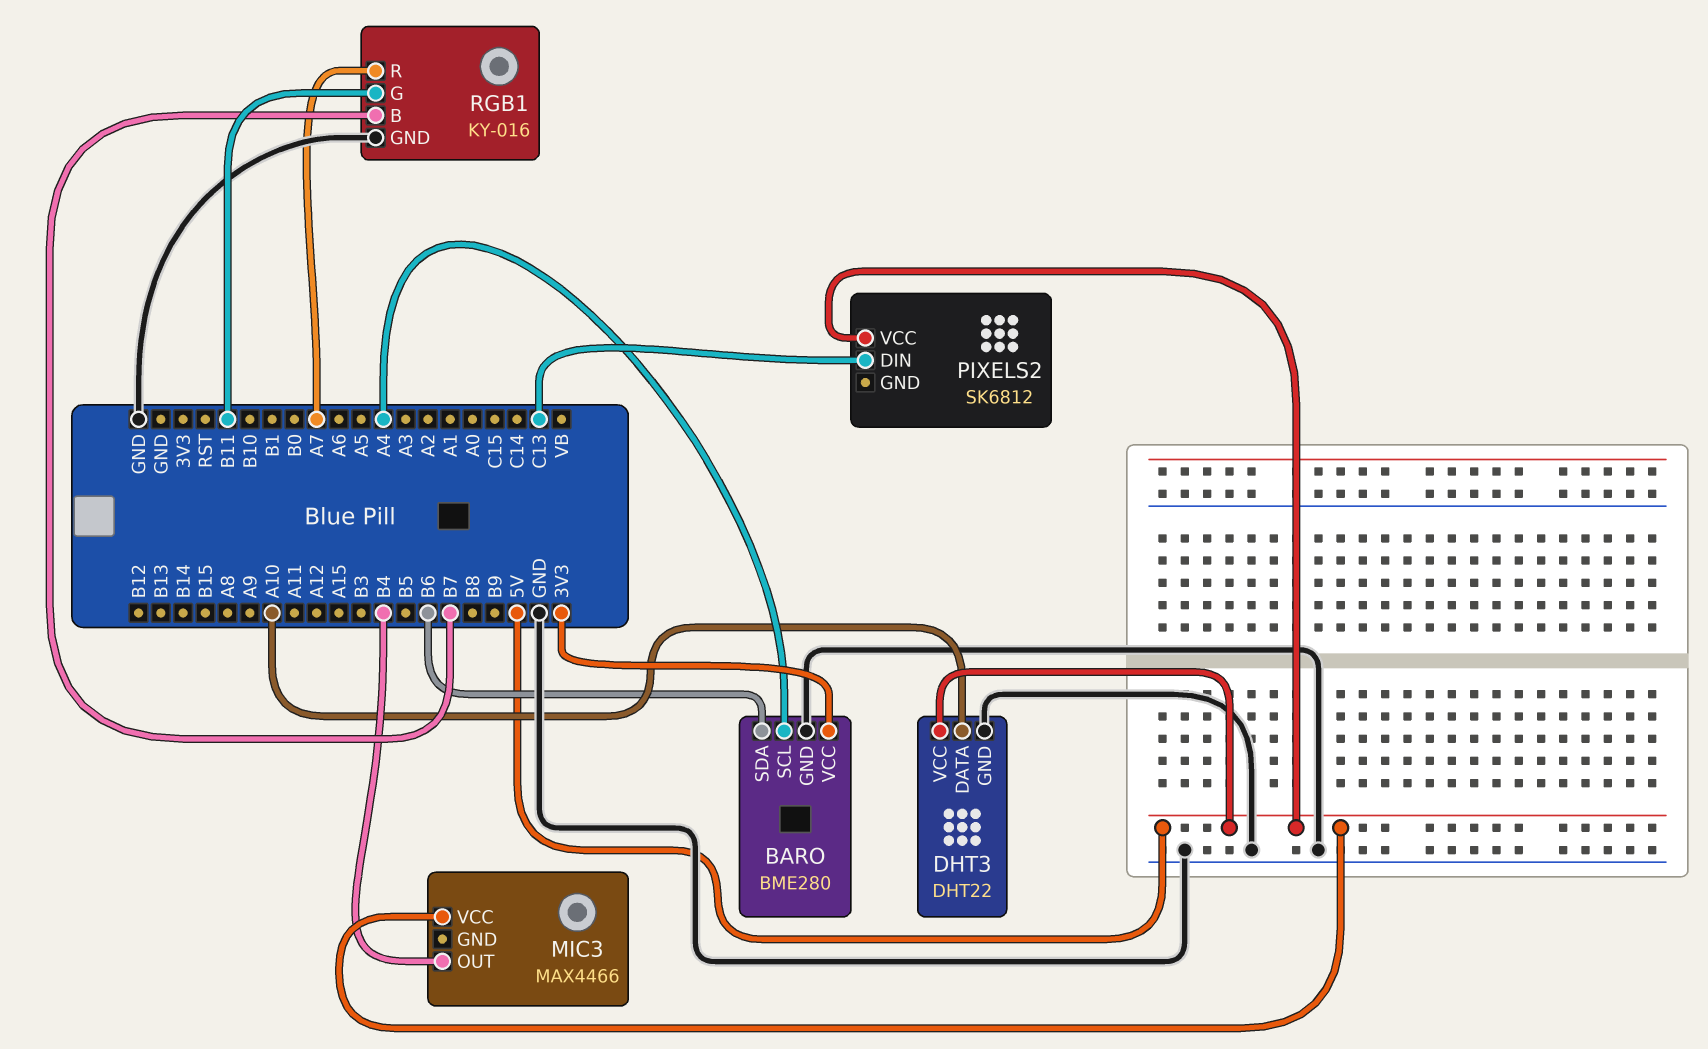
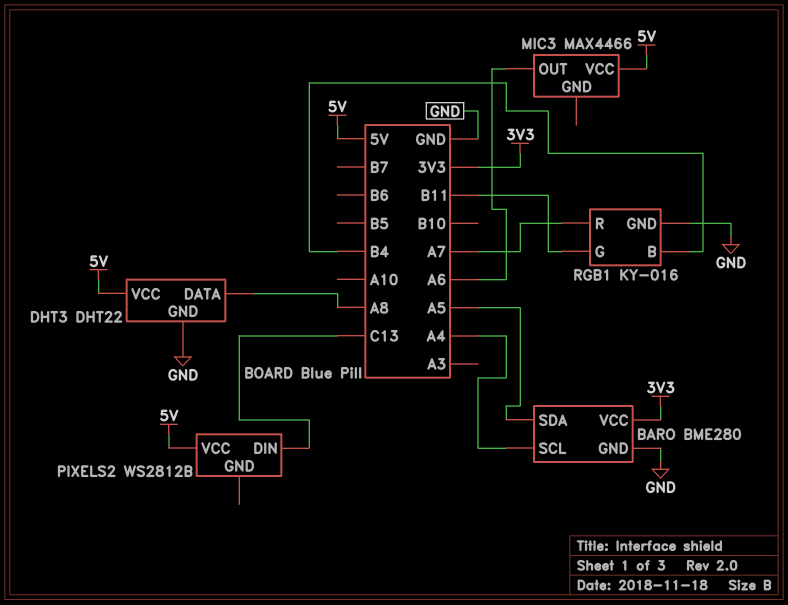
BARO pin SDA: B6 -> A5
DHT3 pin DATA: A10 -> A8
MIC3 pin OUT: B4 -> A6
PIXELS2: SK6812 -> WS2812B
RGB1 pin B: B7 -> B4

